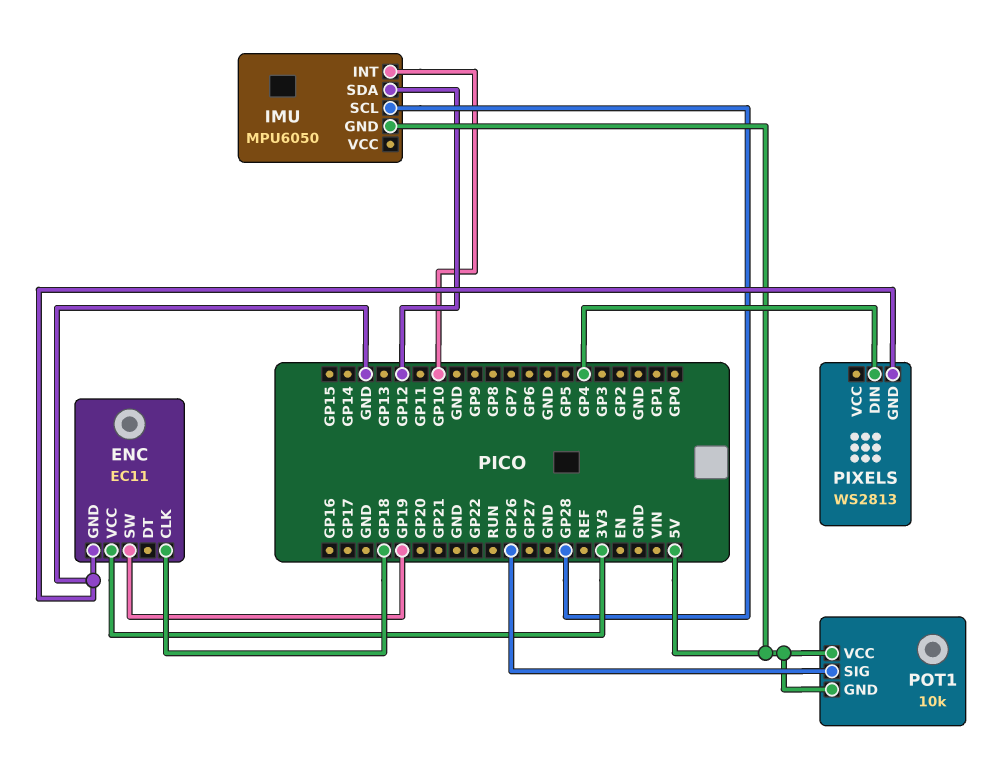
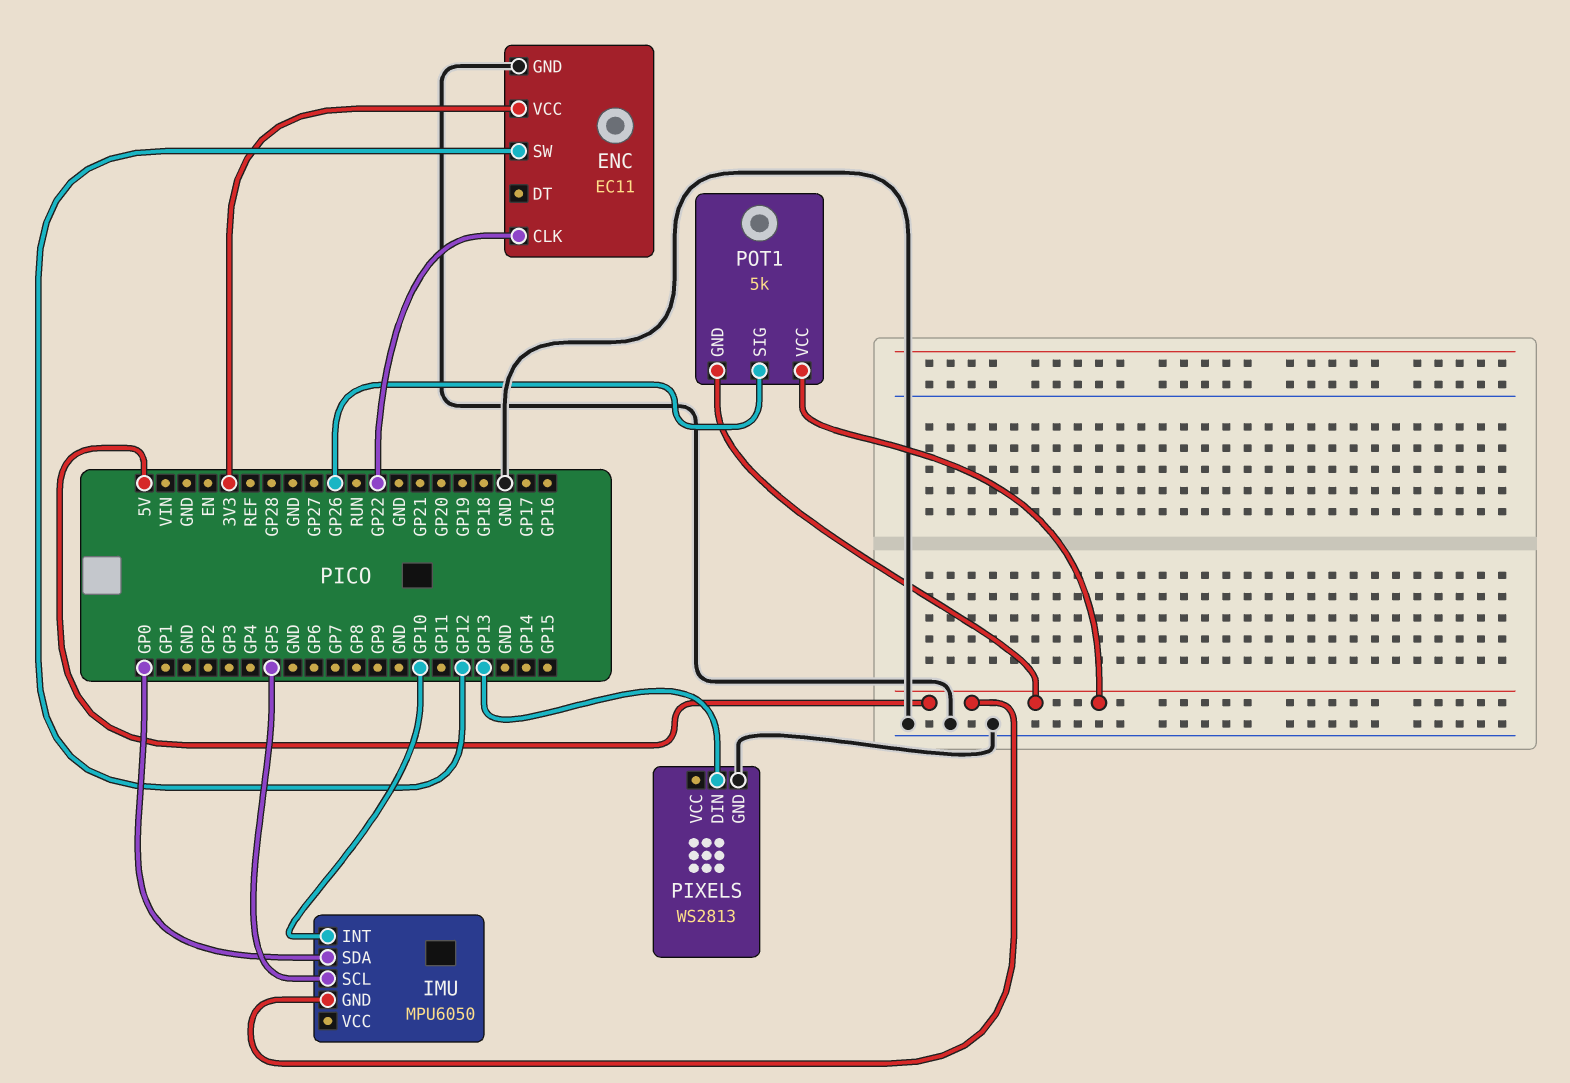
ENC pin CLK: GP18 -> GP22
ENC pin SW: GP19 -> GP12
IMU pin SCL: GP28 -> GP5
IMU pin SDA: GP12 -> GP0
PIXELS pin DIN: GP4 -> GP13
POT1: 10k -> 5k

